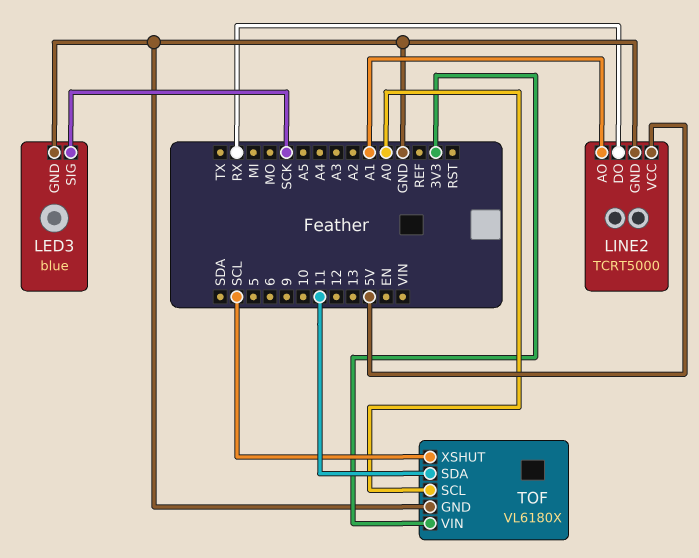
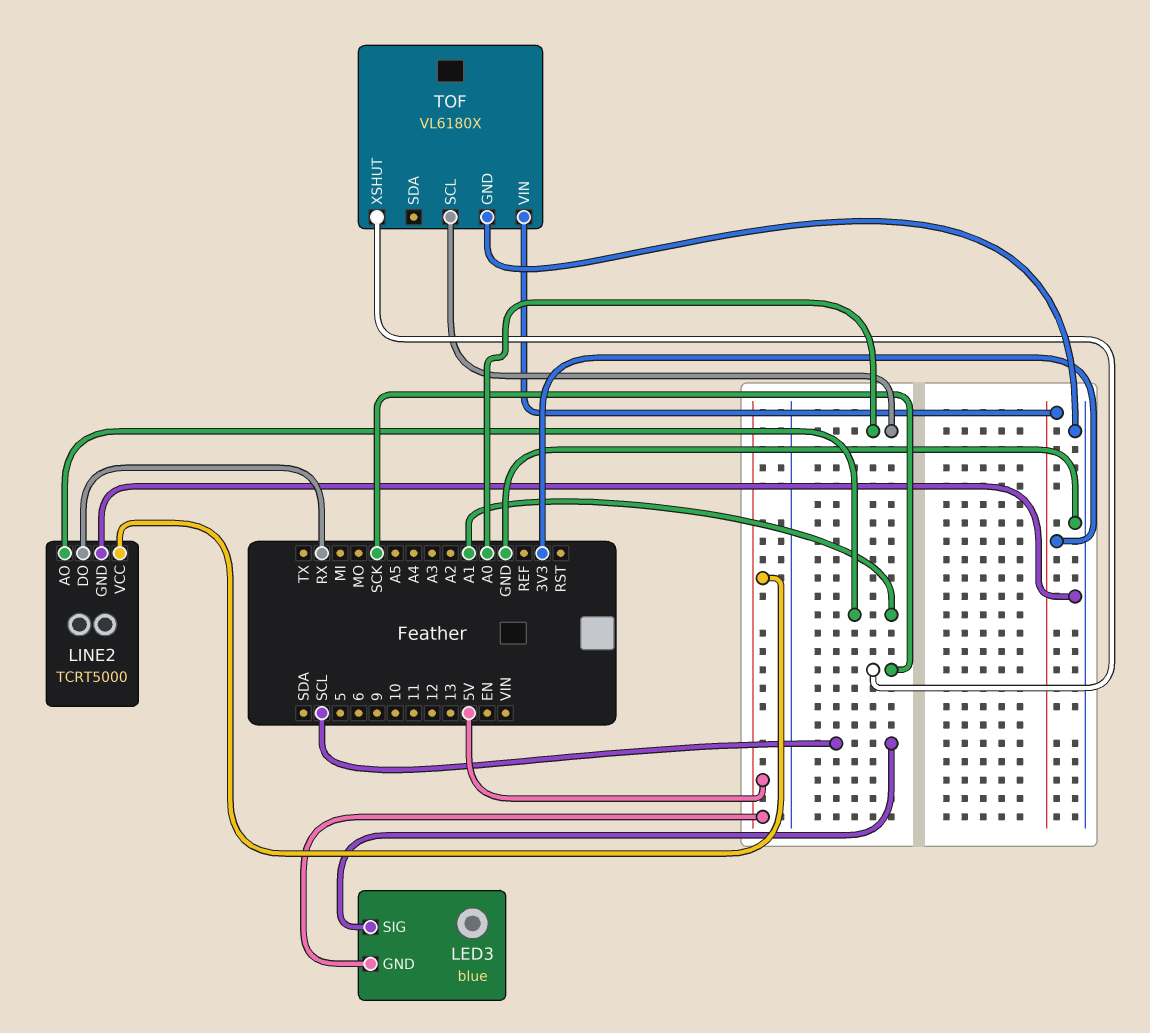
LED3 pin GND: GND -> 5V
LED3 pin SIG: SCK -> SCL
TOF pin SDA: 11 -> none
TOF pin XSHUT: SCL -> SCK

